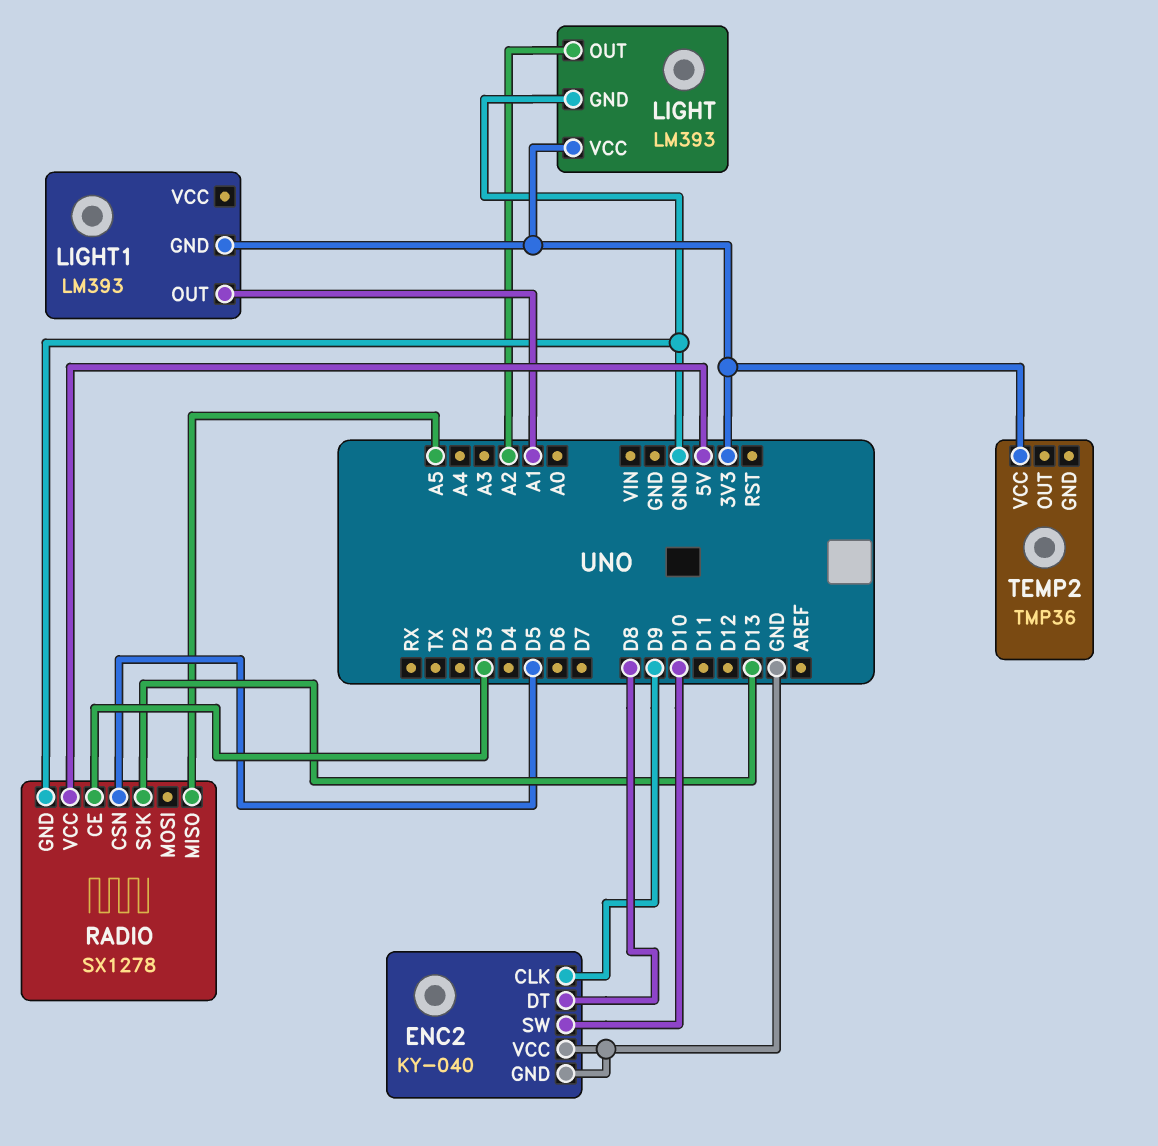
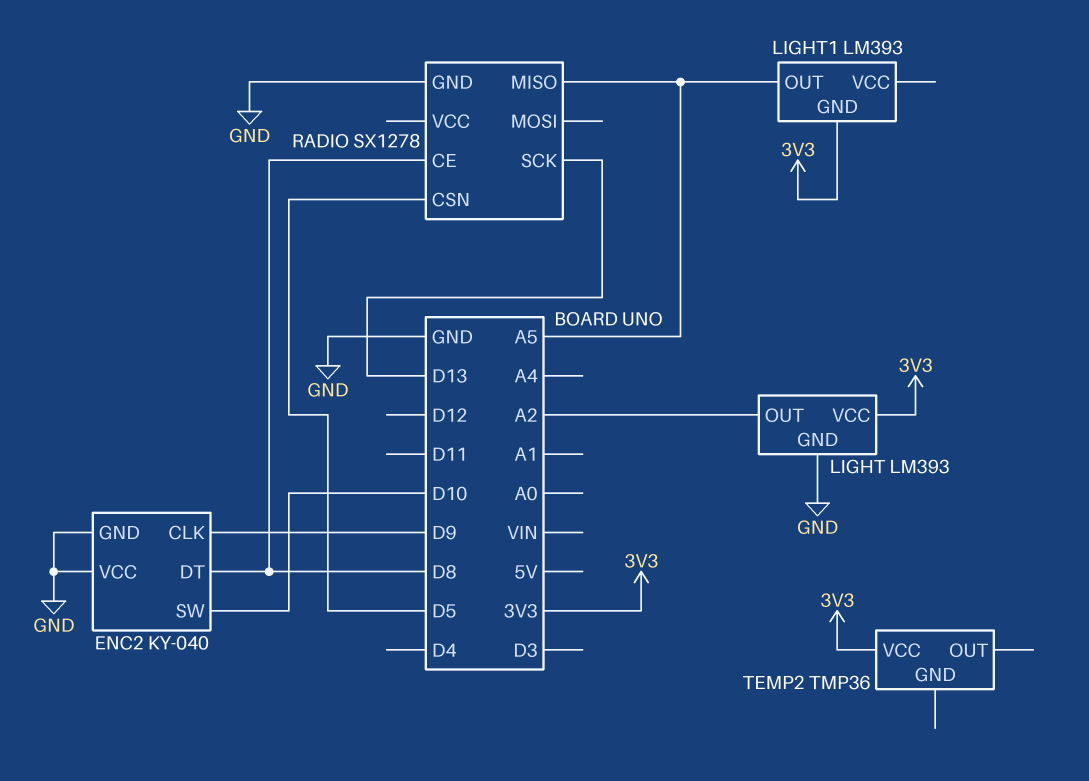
LIGHT1 pin OUT: A1 -> A5
RADIO pin CE: D3 -> D8
RADIO pin VCC: 5V -> none

